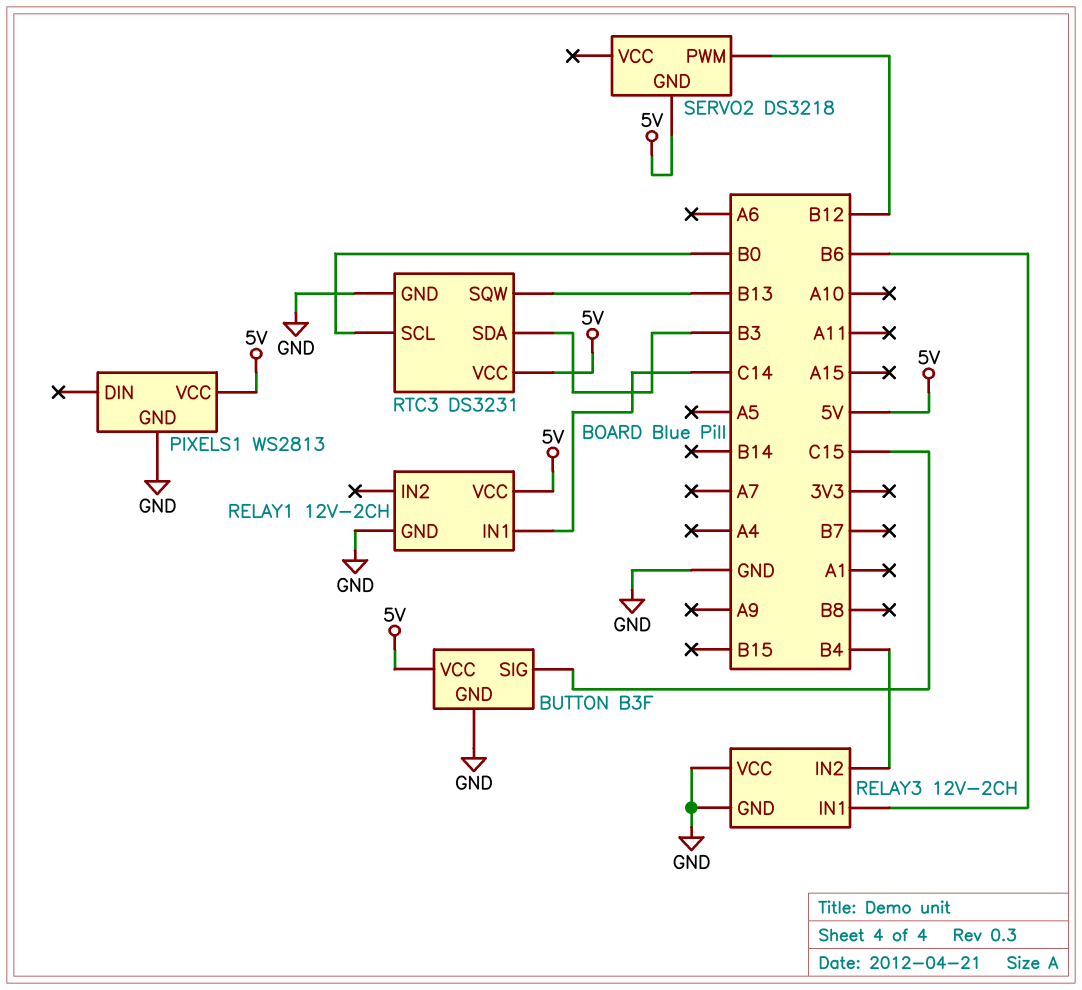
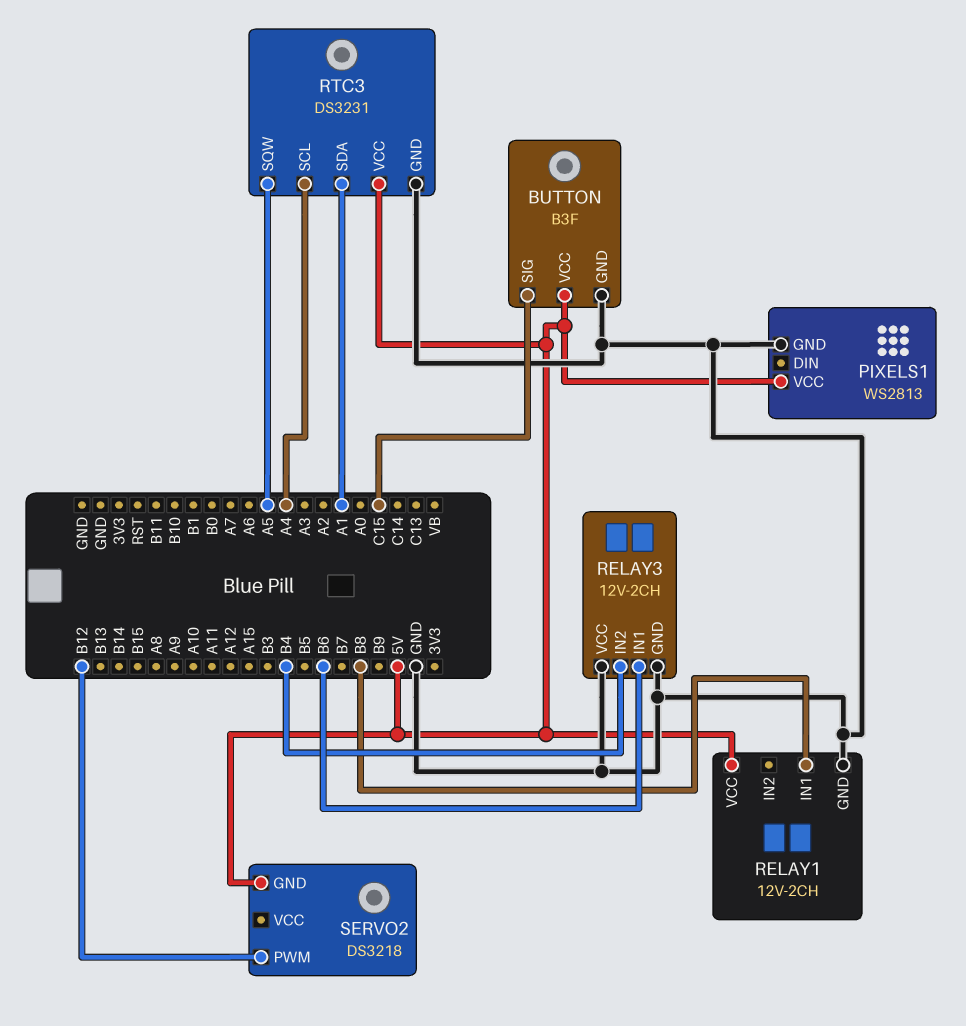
RELAY1 pin IN1: C14 -> B8
RTC3 pin SCL: B0 -> A4
RTC3 pin SDA: B3 -> A1
RTC3 pin SQW: B13 -> A5

